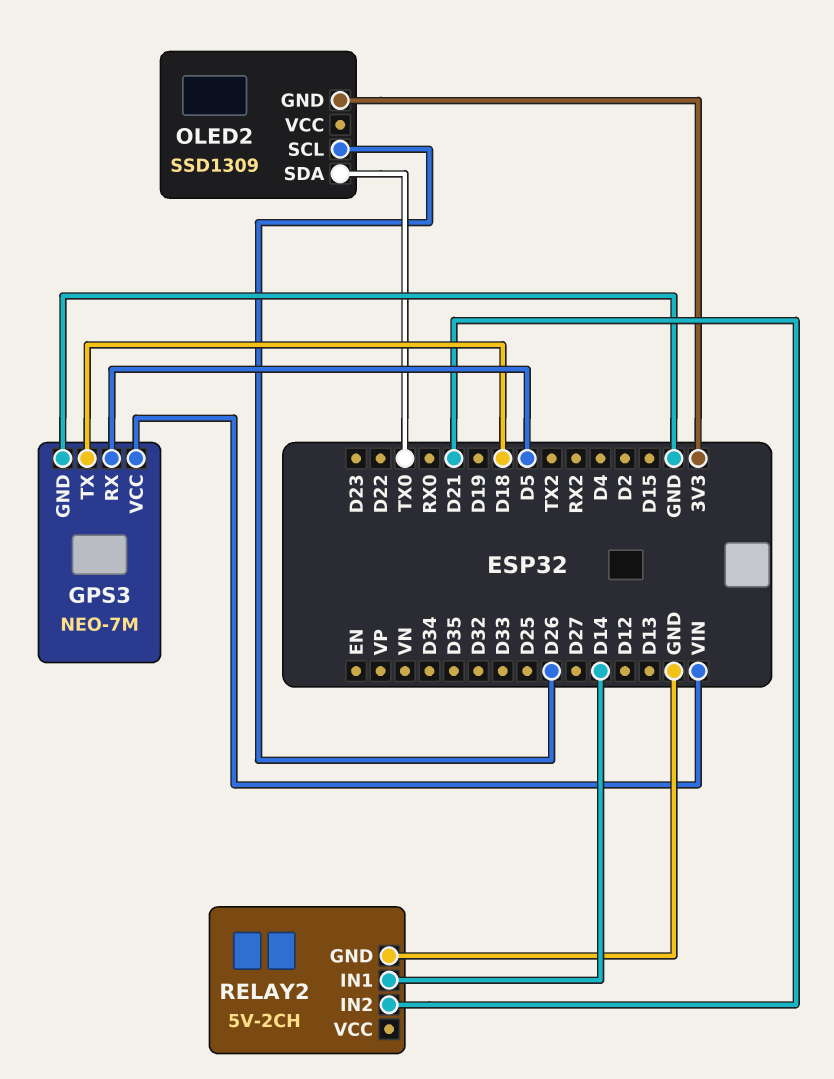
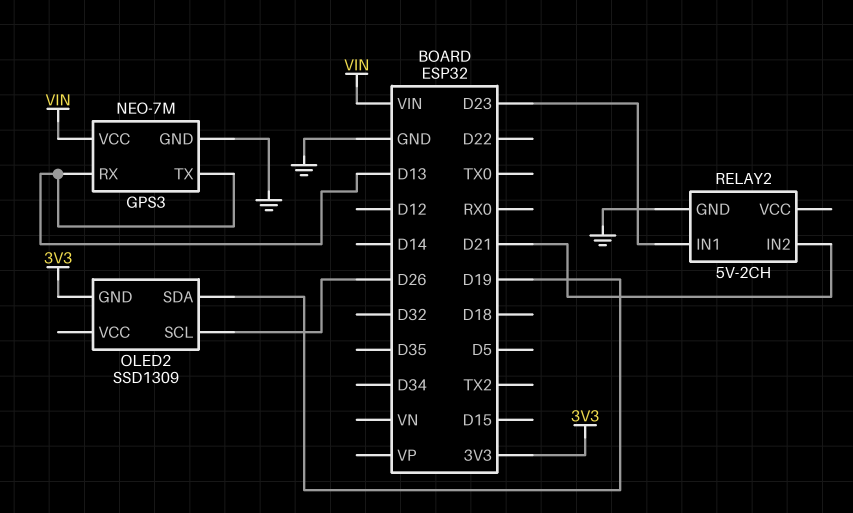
GPS3 pin RX: D5 -> D13
GPS3 pin TX: D18 -> D13
OLED2 pin SDA: TX0 -> D19
RELAY2 pin IN1: D14 -> D23

